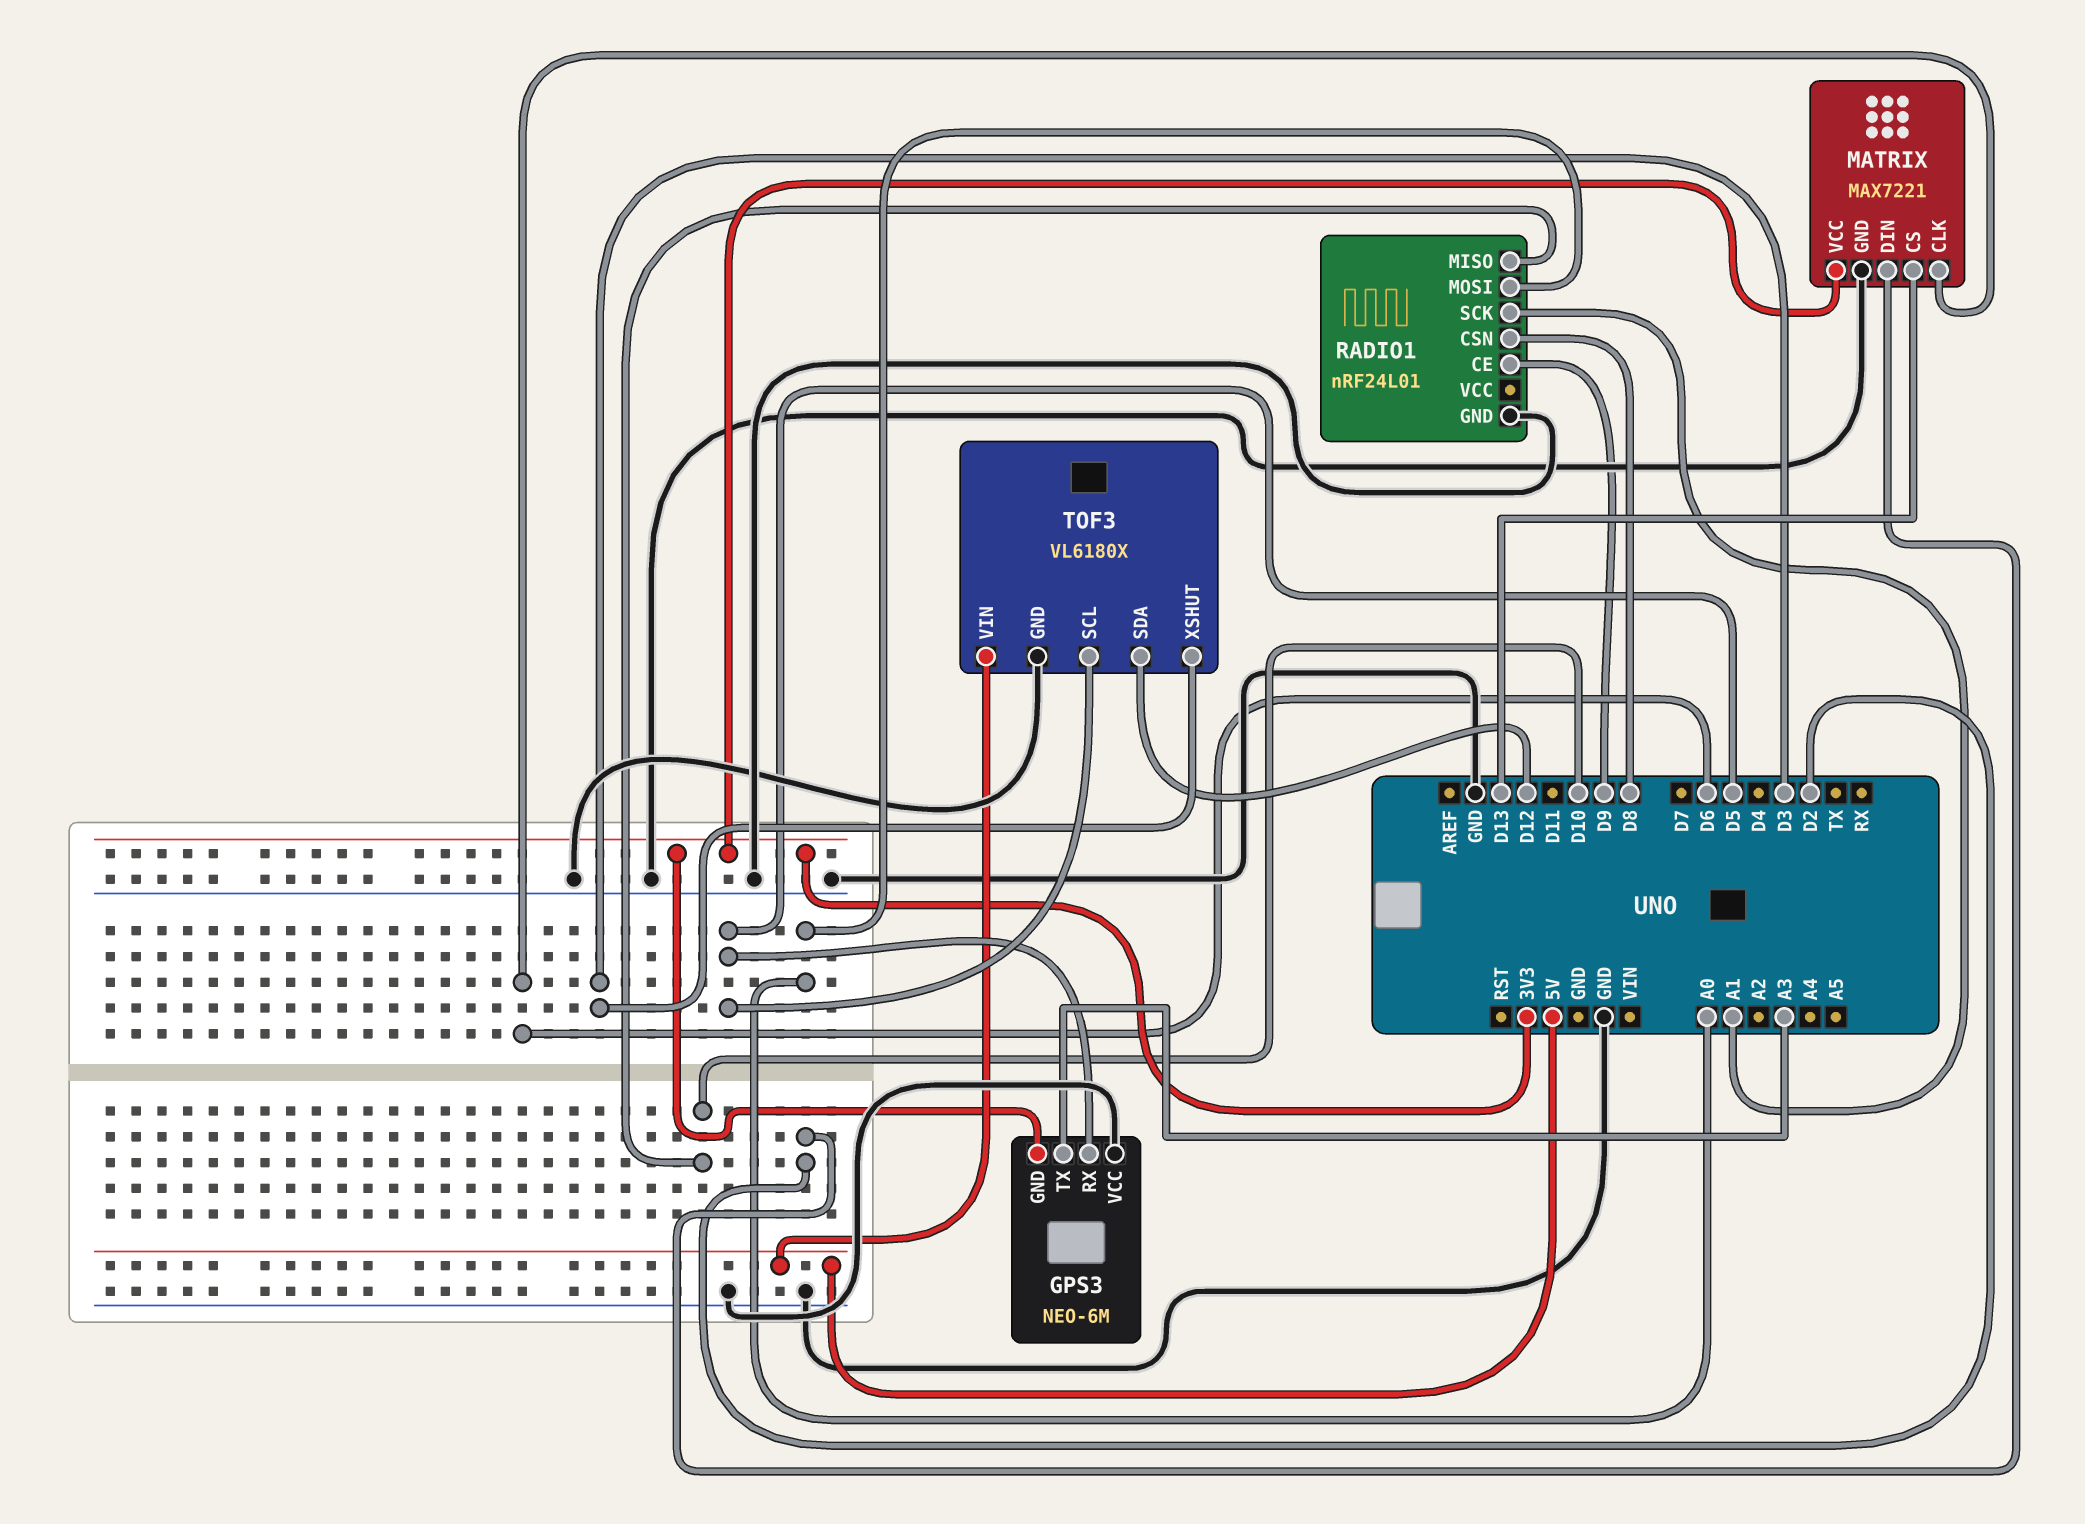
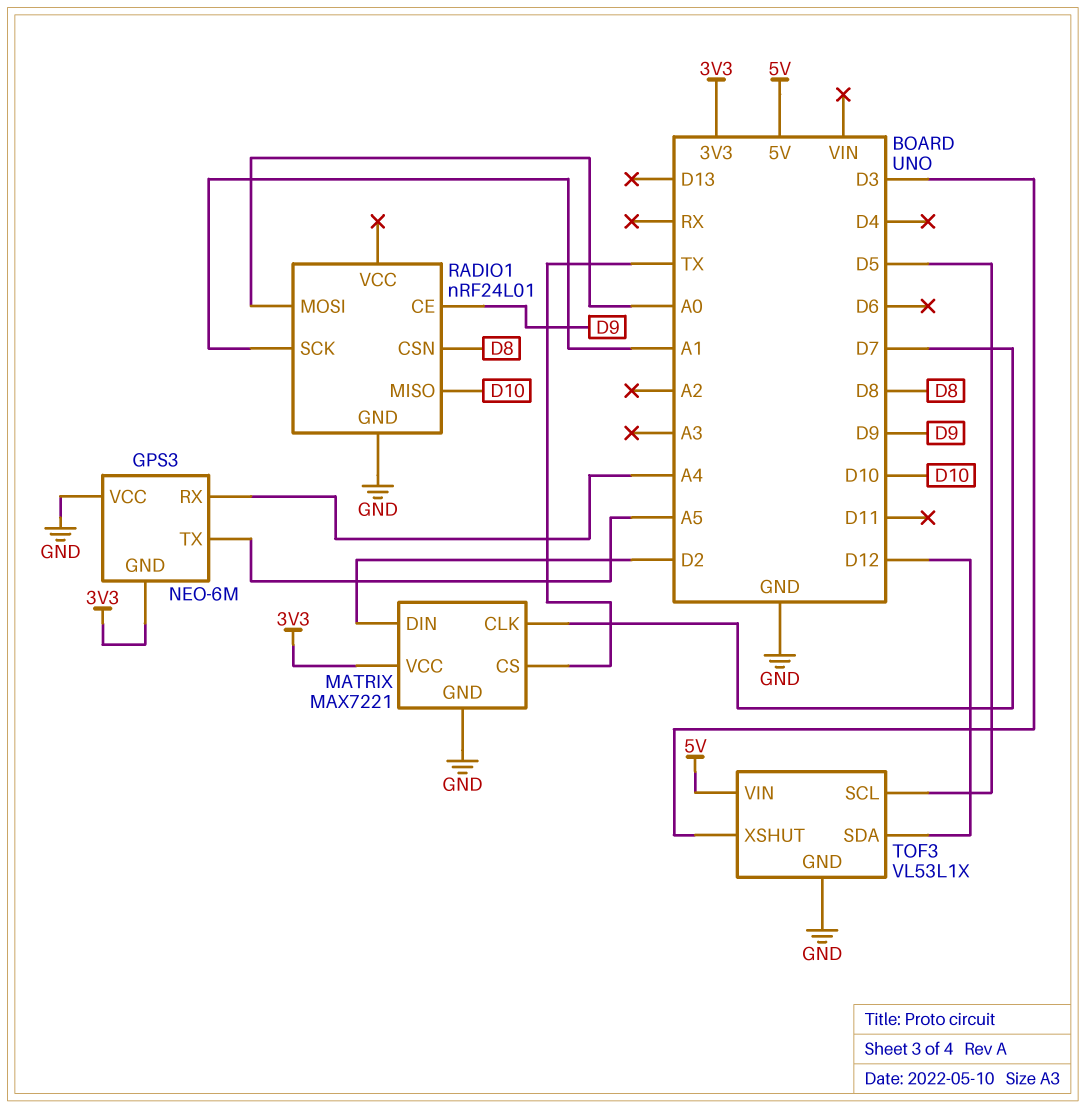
GPS3 pin RX: D5 -> A4
GPS3 pin TX: A3 -> A5
MATRIX pin CLK: D6 -> D7
MATRIX pin CS: D13 -> TX
TOF3: VL6180X -> VL53L1X

